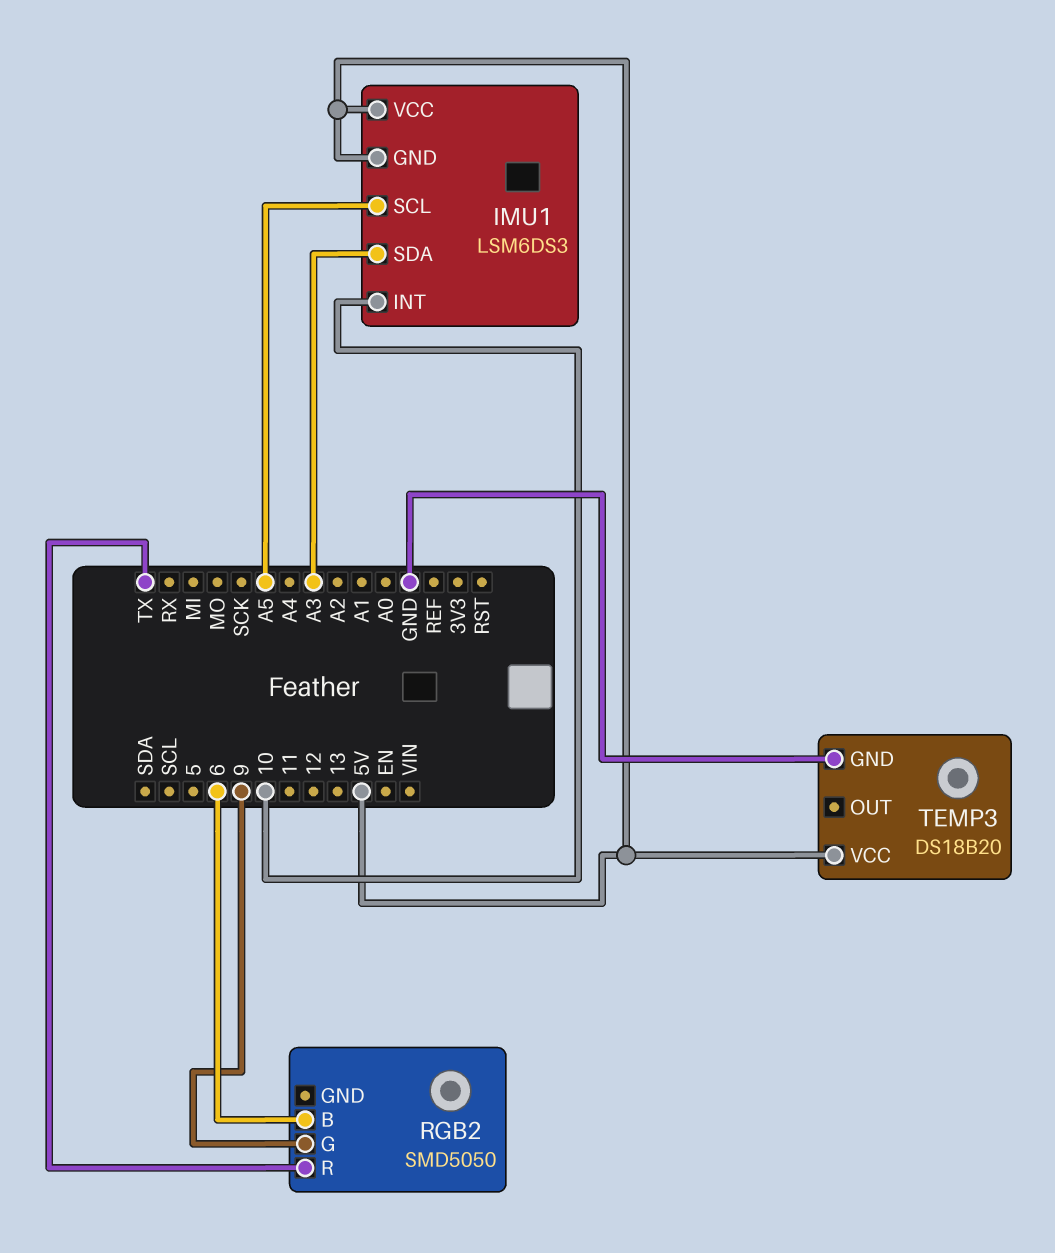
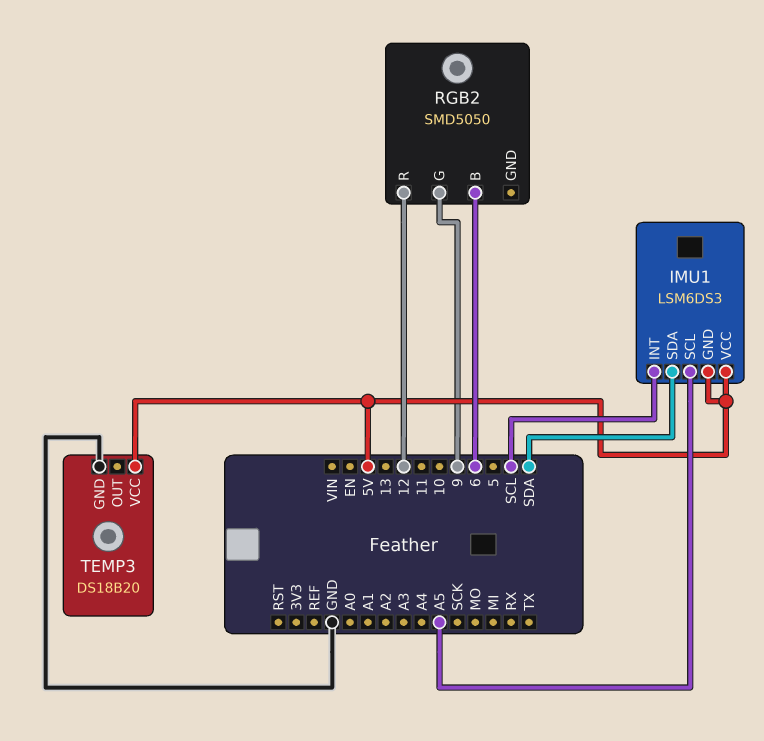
IMU1 pin INT: 10 -> SCL
IMU1 pin SDA: A3 -> SDA
RGB2 pin R: TX -> 12

